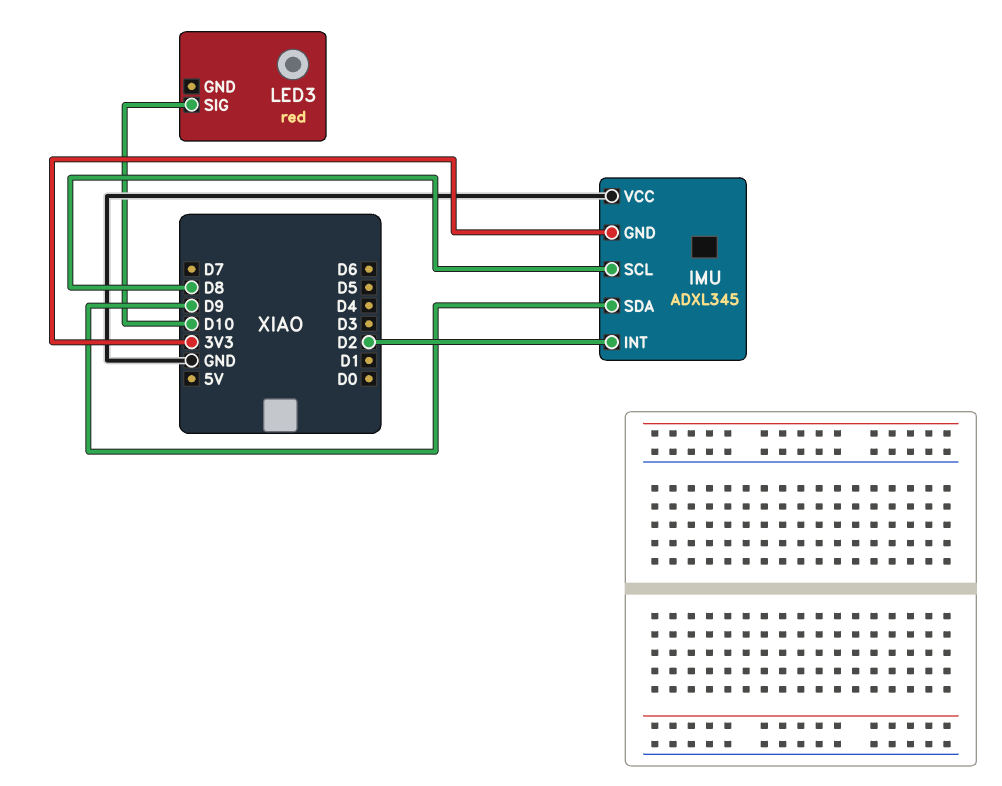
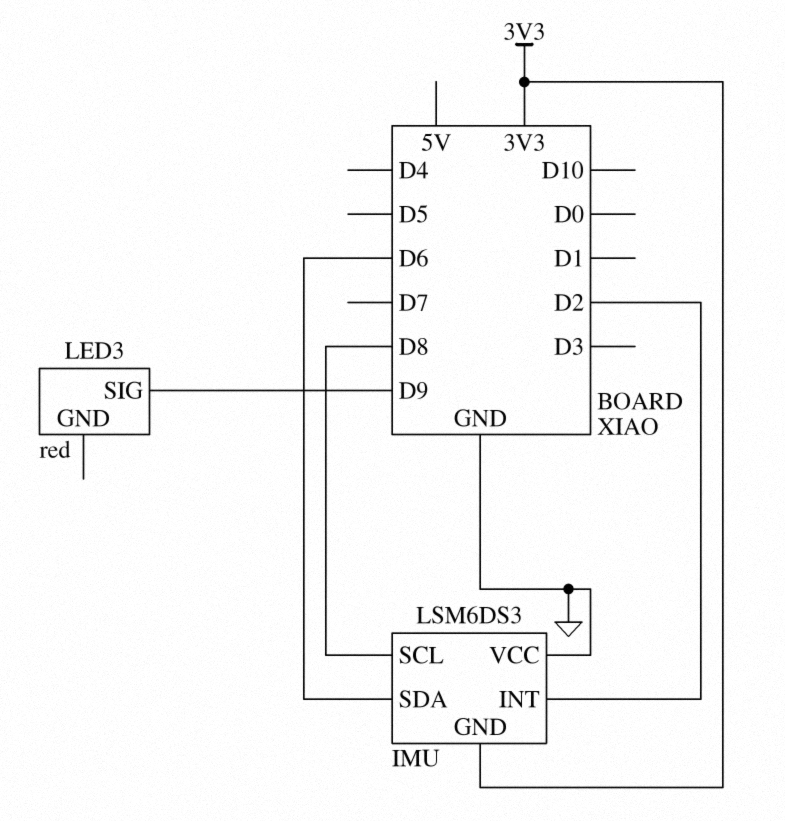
IMU: ADXL345 -> LSM6DS3
IMU pin SDA: D9 -> D6
LED3 pin SIG: D10 -> D9

